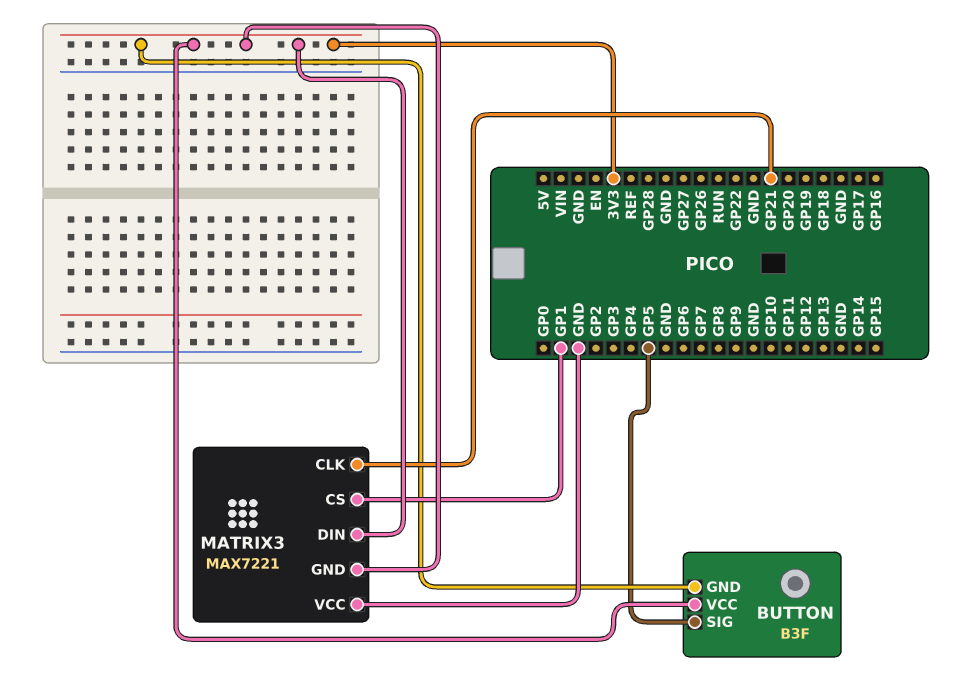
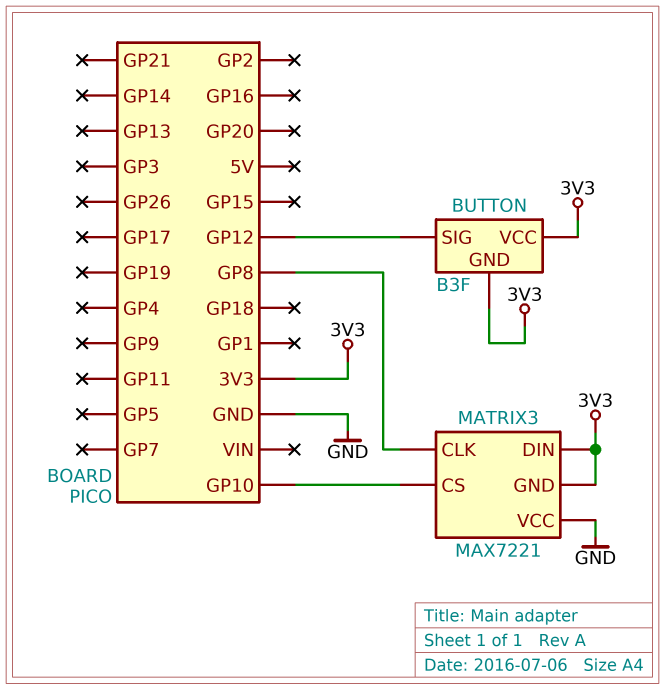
BUTTON pin SIG: GP5 -> GP12
MATRIX3 pin CLK: GP21 -> GP8
MATRIX3 pin CS: GP1 -> GP10

